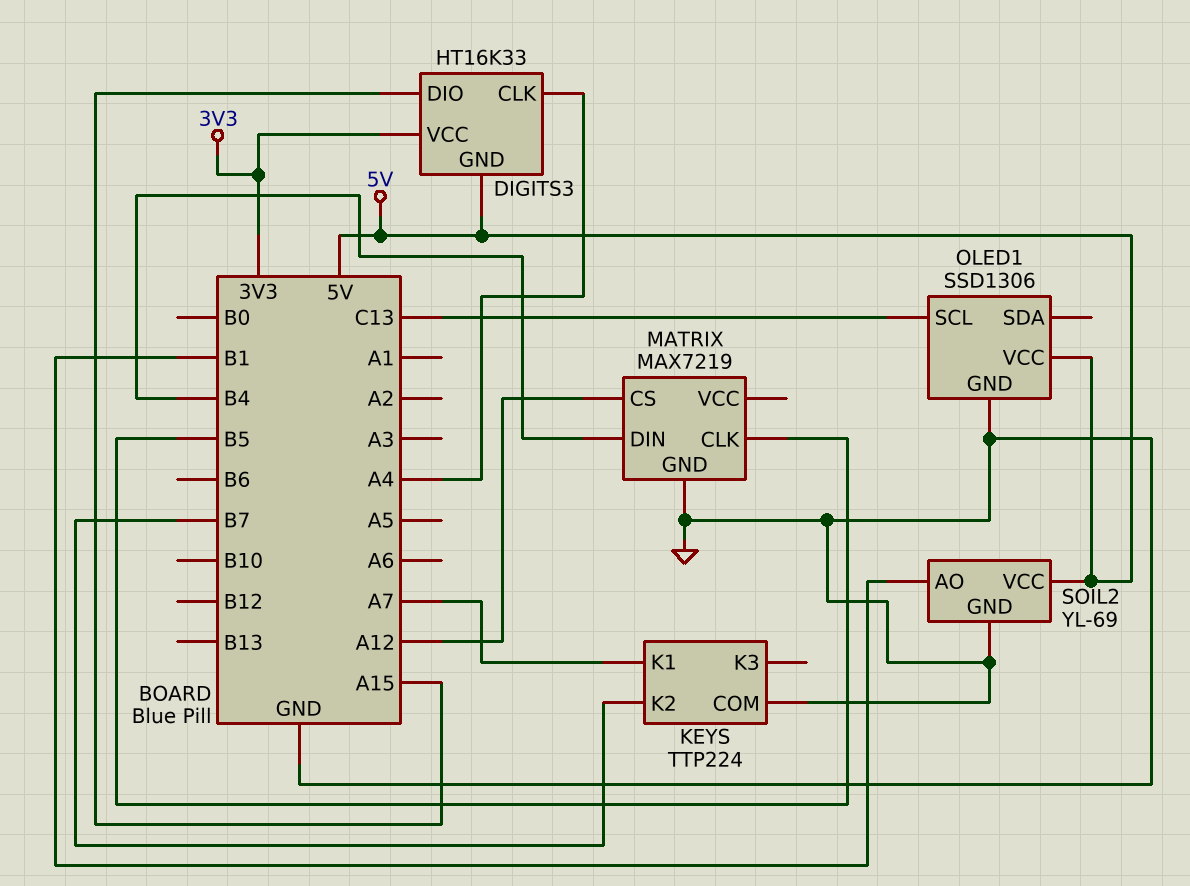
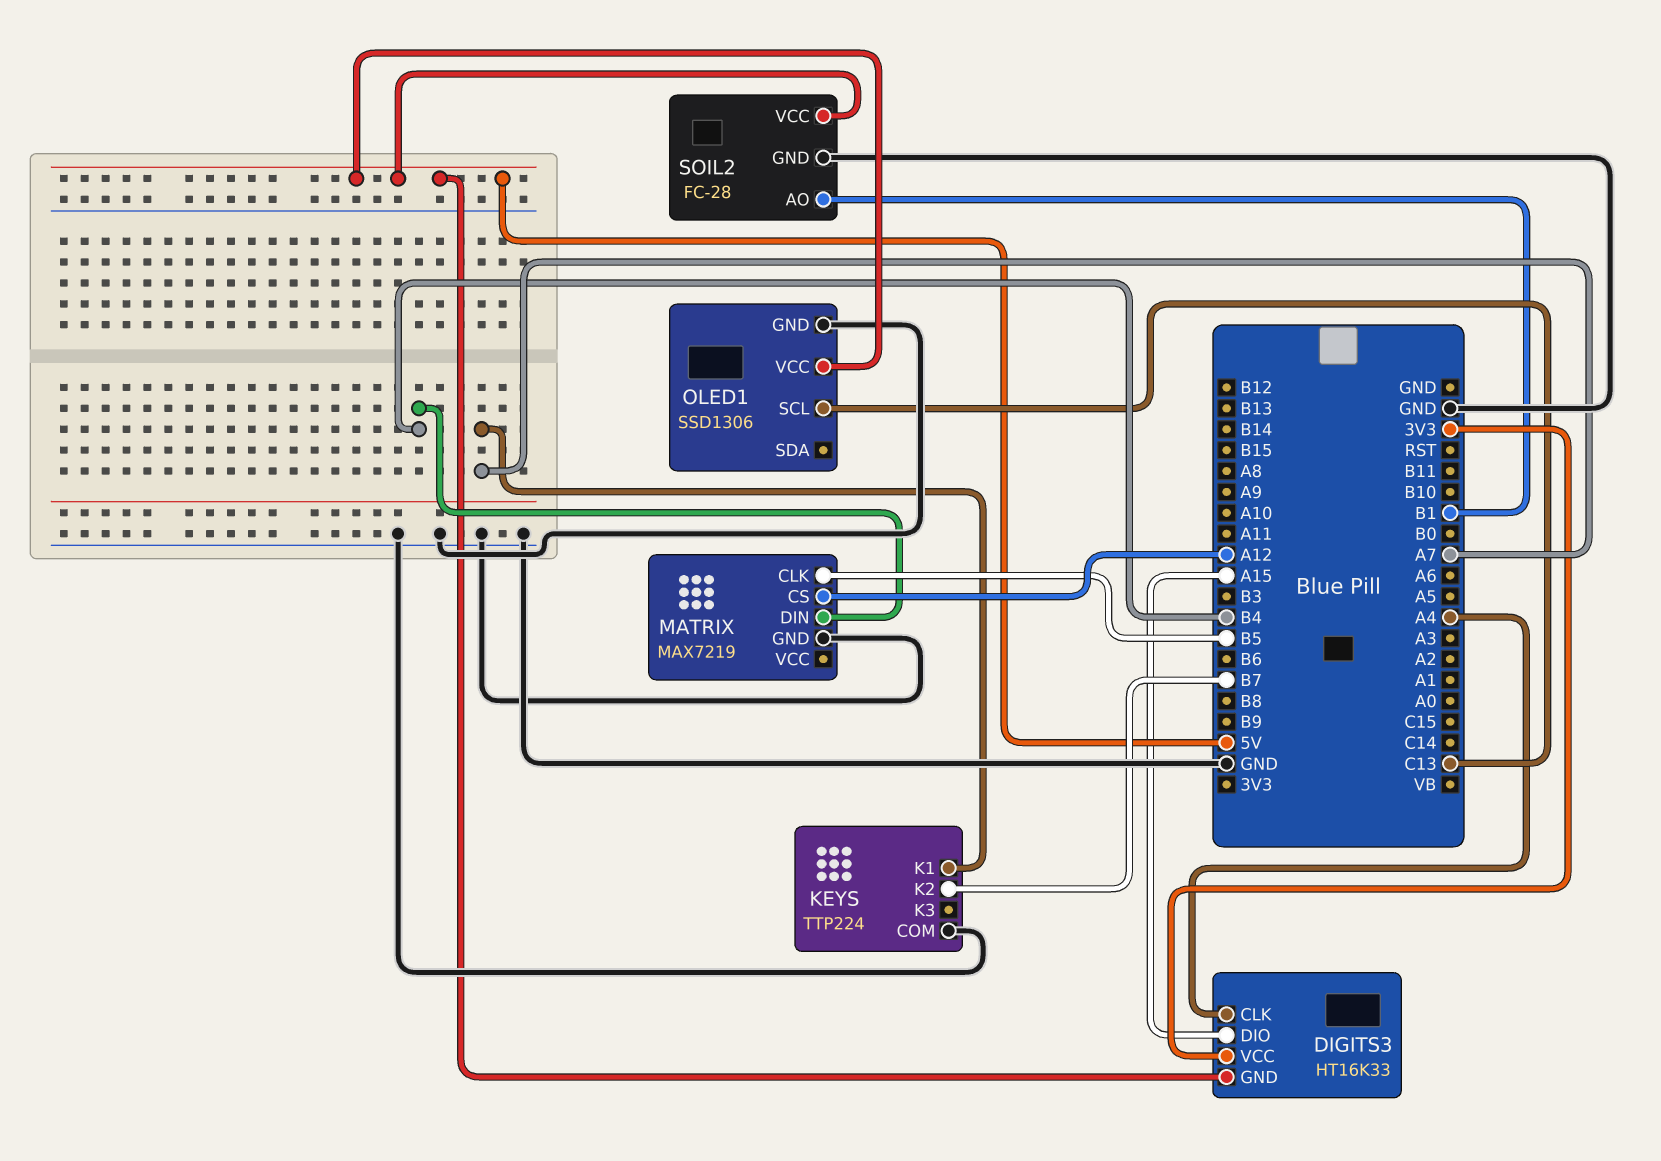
SOIL2: YL-69 -> FC-28

